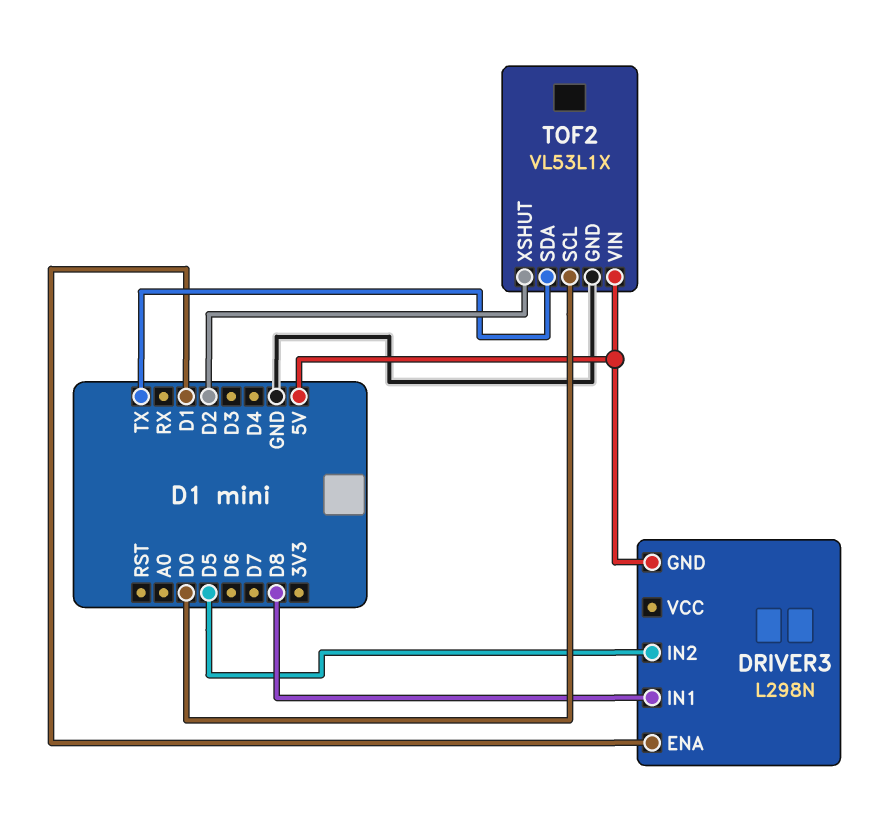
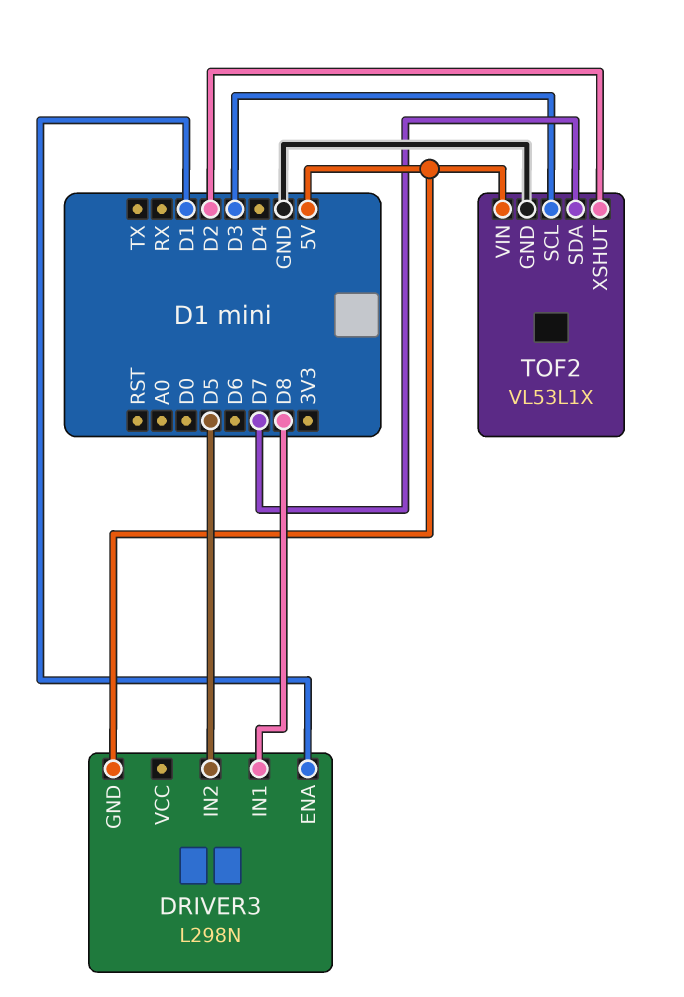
TOF2 pin SCL: D0 -> D3
TOF2 pin SDA: TX -> D7

